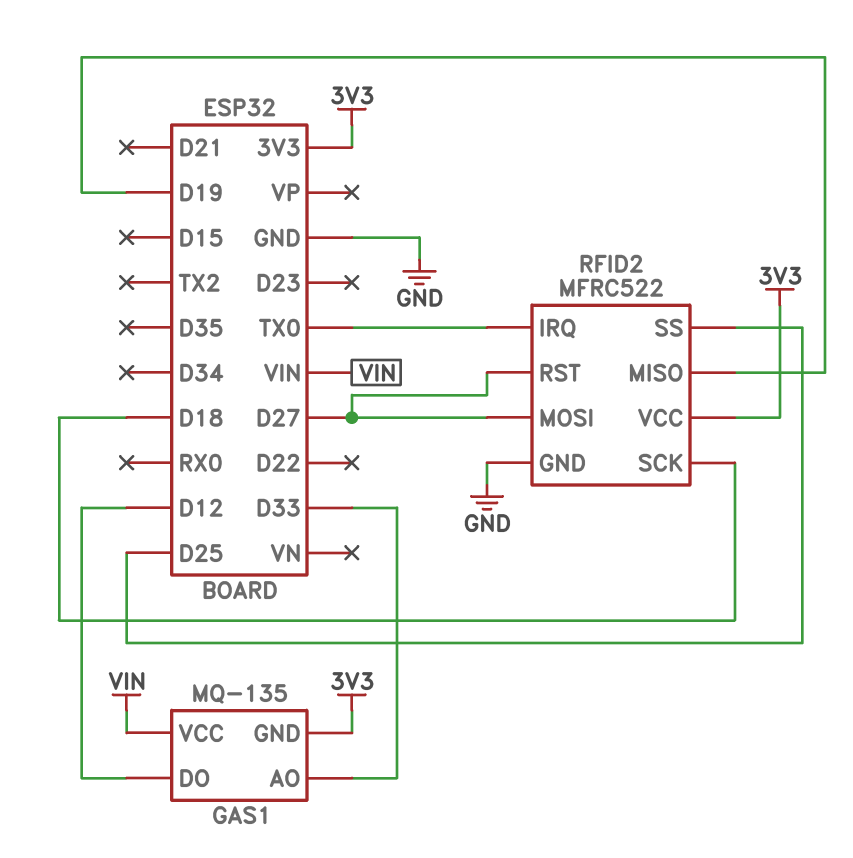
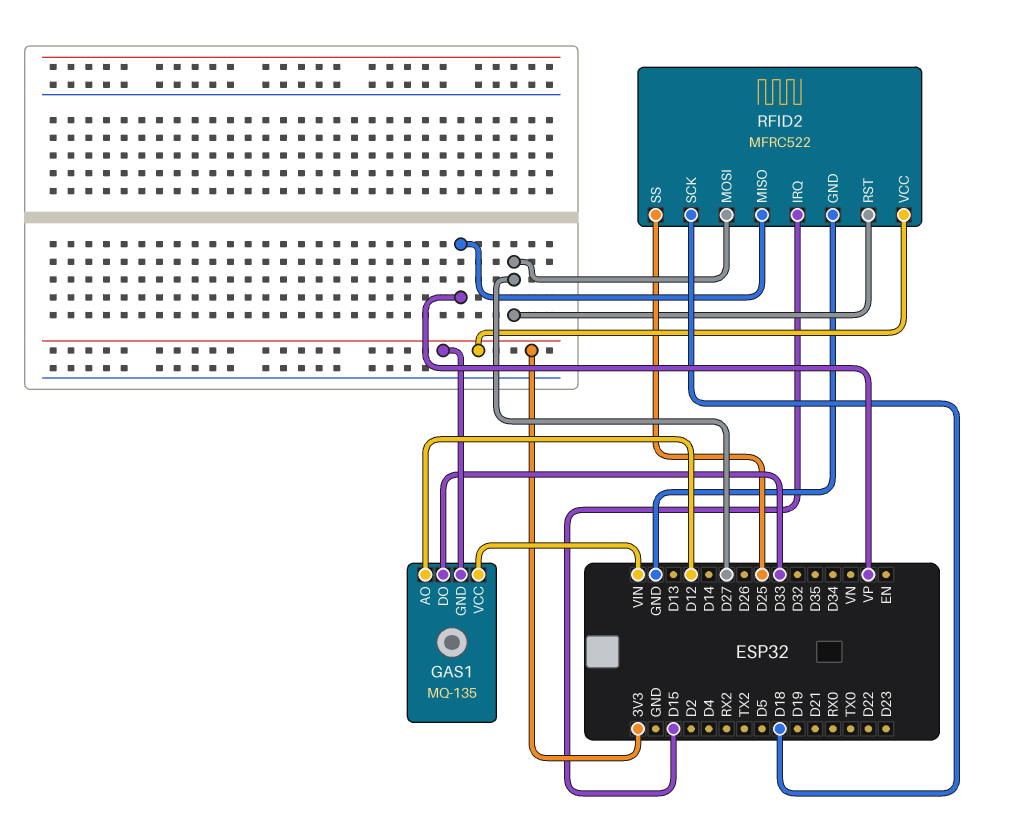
GAS1 pin AO: D33 -> D12
GAS1 pin DO: D12 -> D33
RFID2 pin IRQ: TX0 -> D15
RFID2 pin MISO: D19 -> VP

